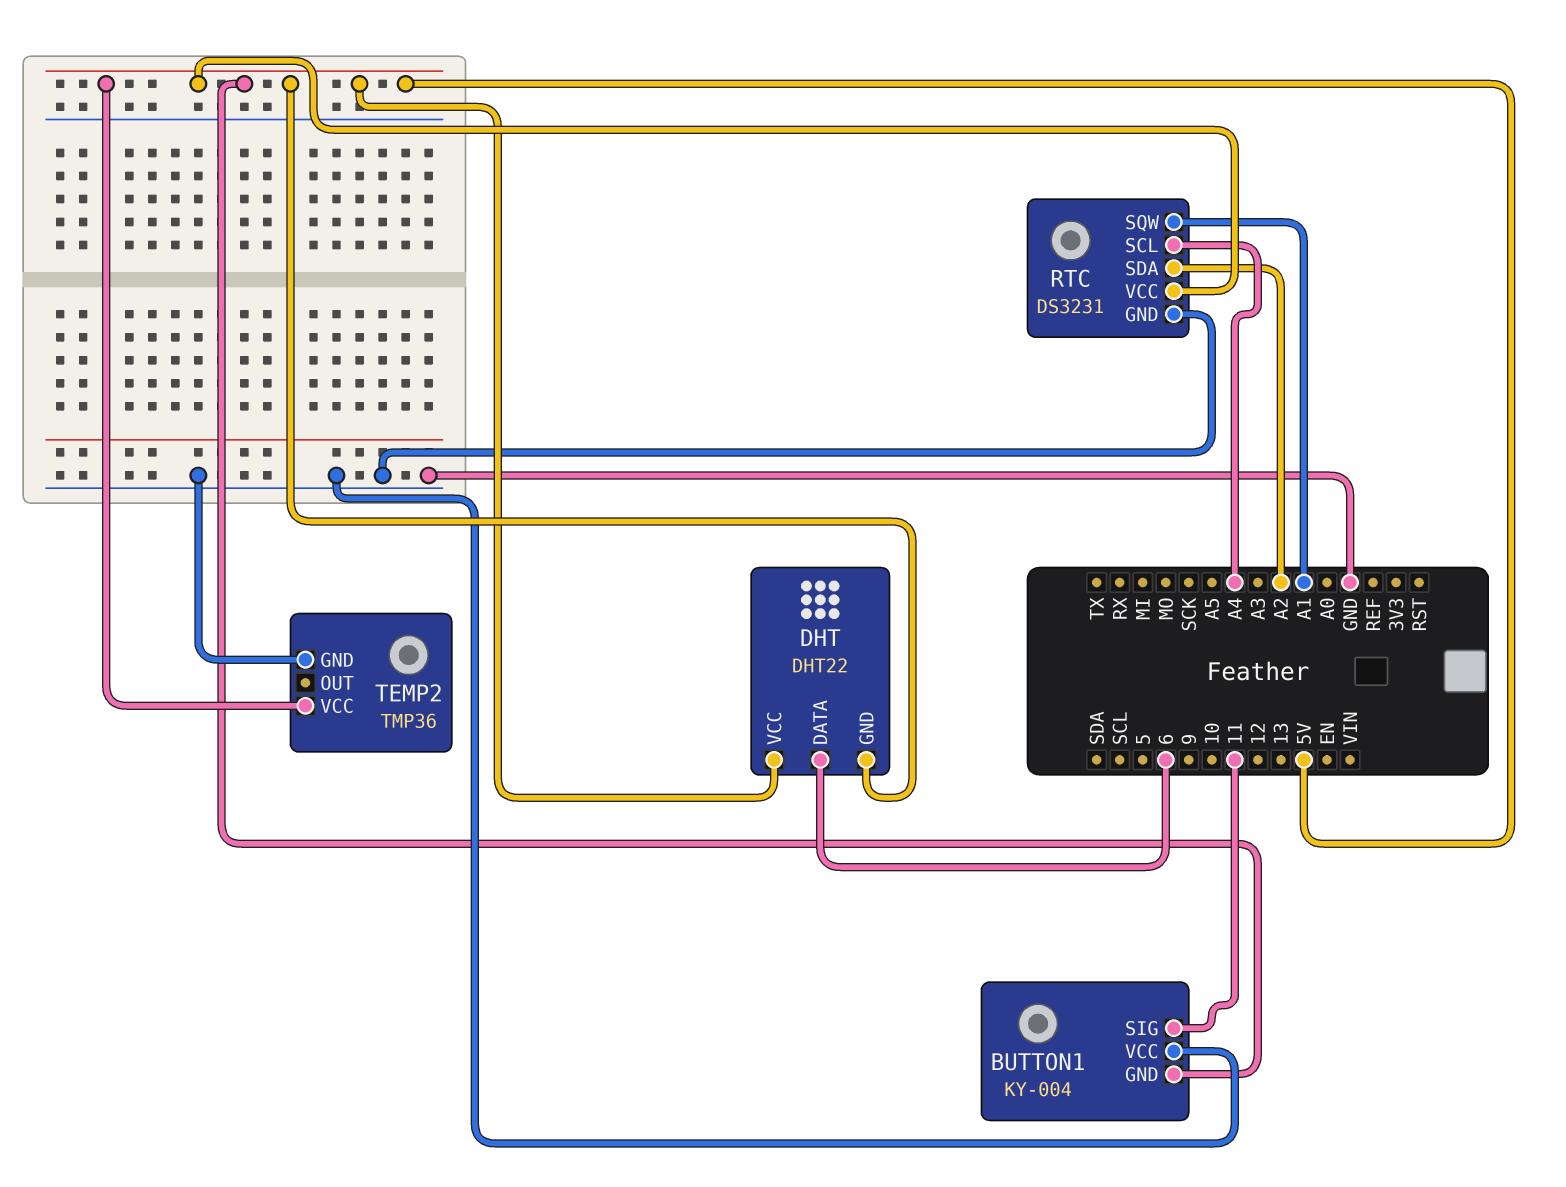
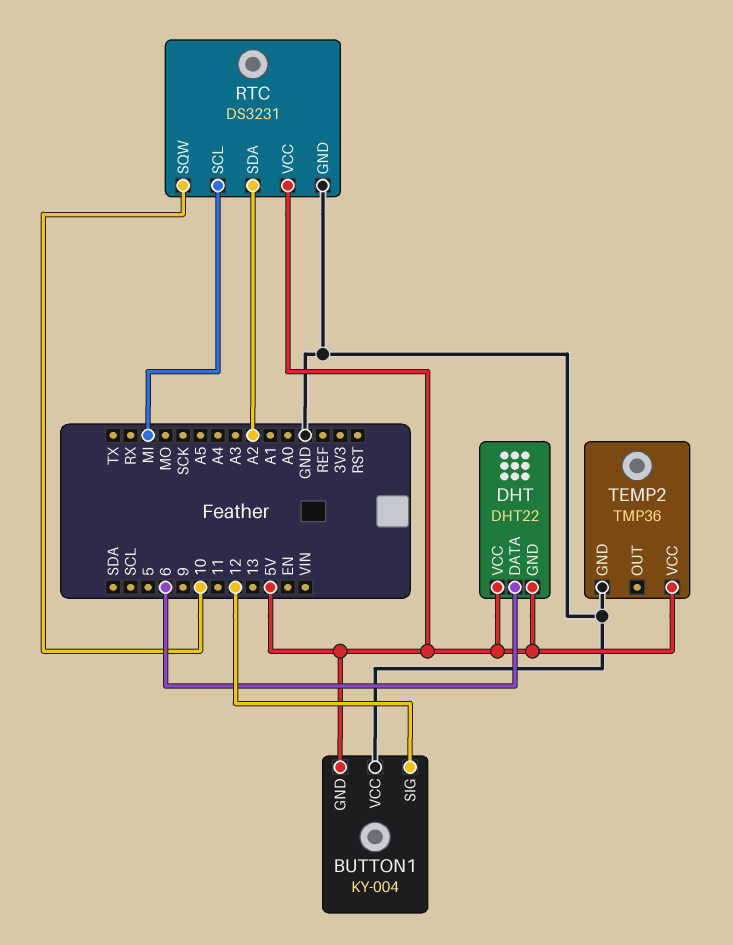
BUTTON1 pin SIG: 11 -> 12
RTC pin SCL: A4 -> MI
RTC pin SQW: A1 -> 10

